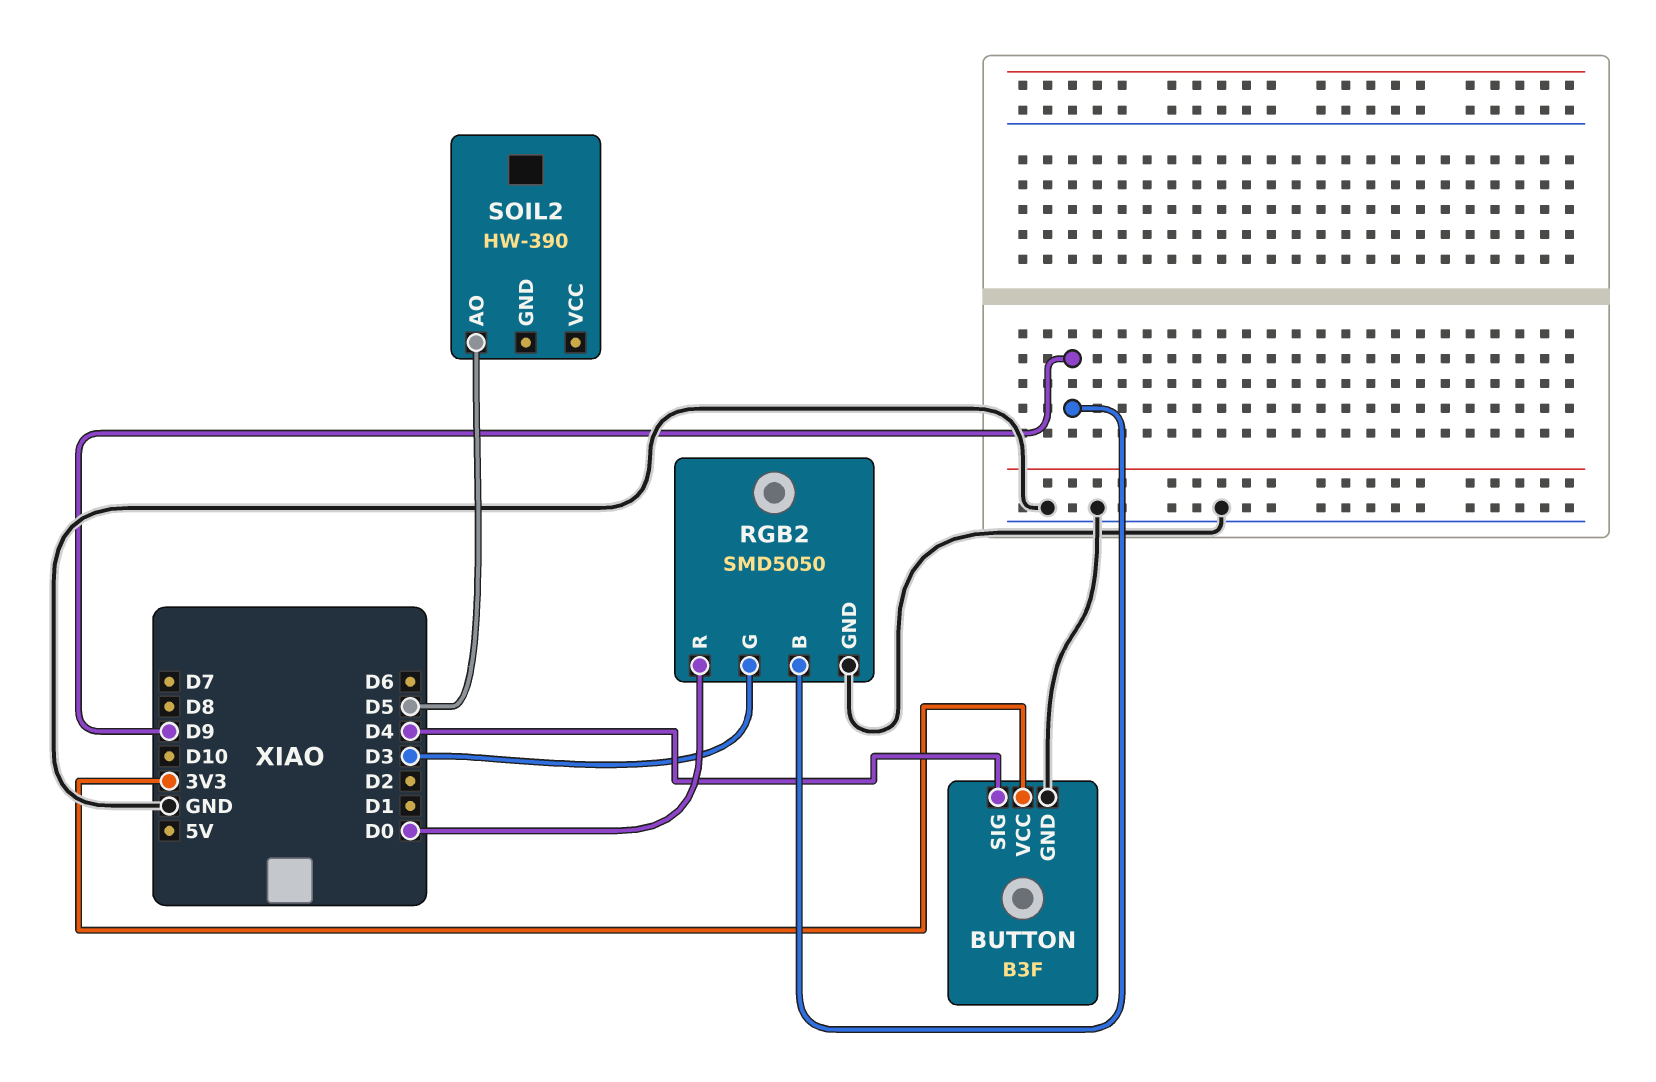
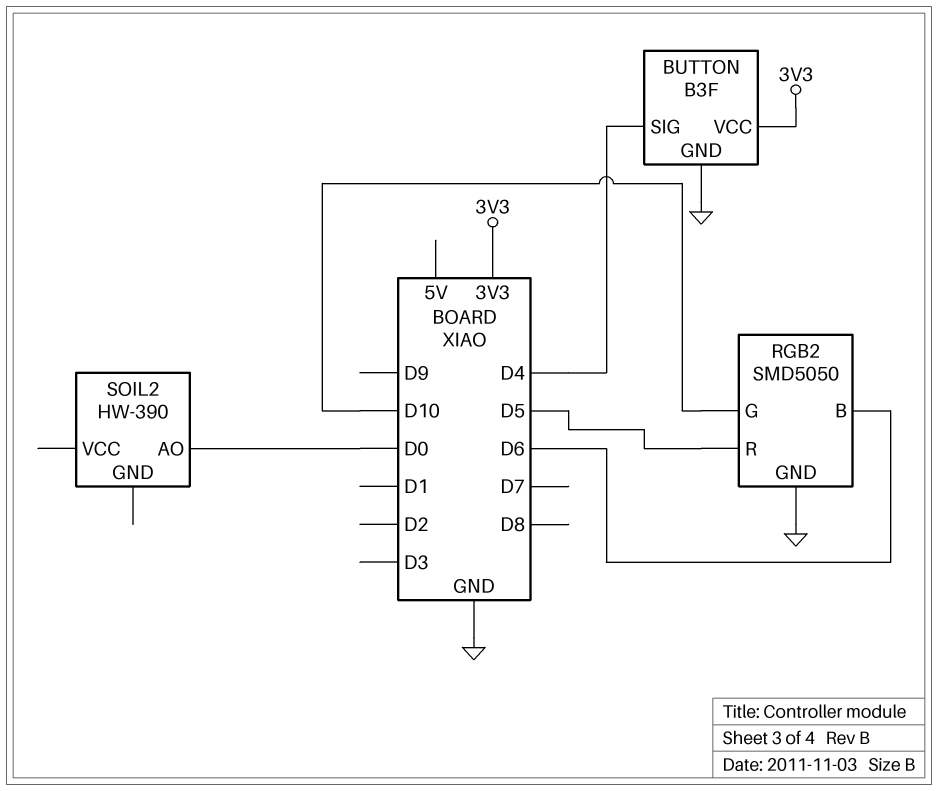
RGB2 pin B: D9 -> D6
RGB2 pin G: D3 -> D10
RGB2 pin R: D0 -> D5
SOIL2 pin AO: D5 -> D0

